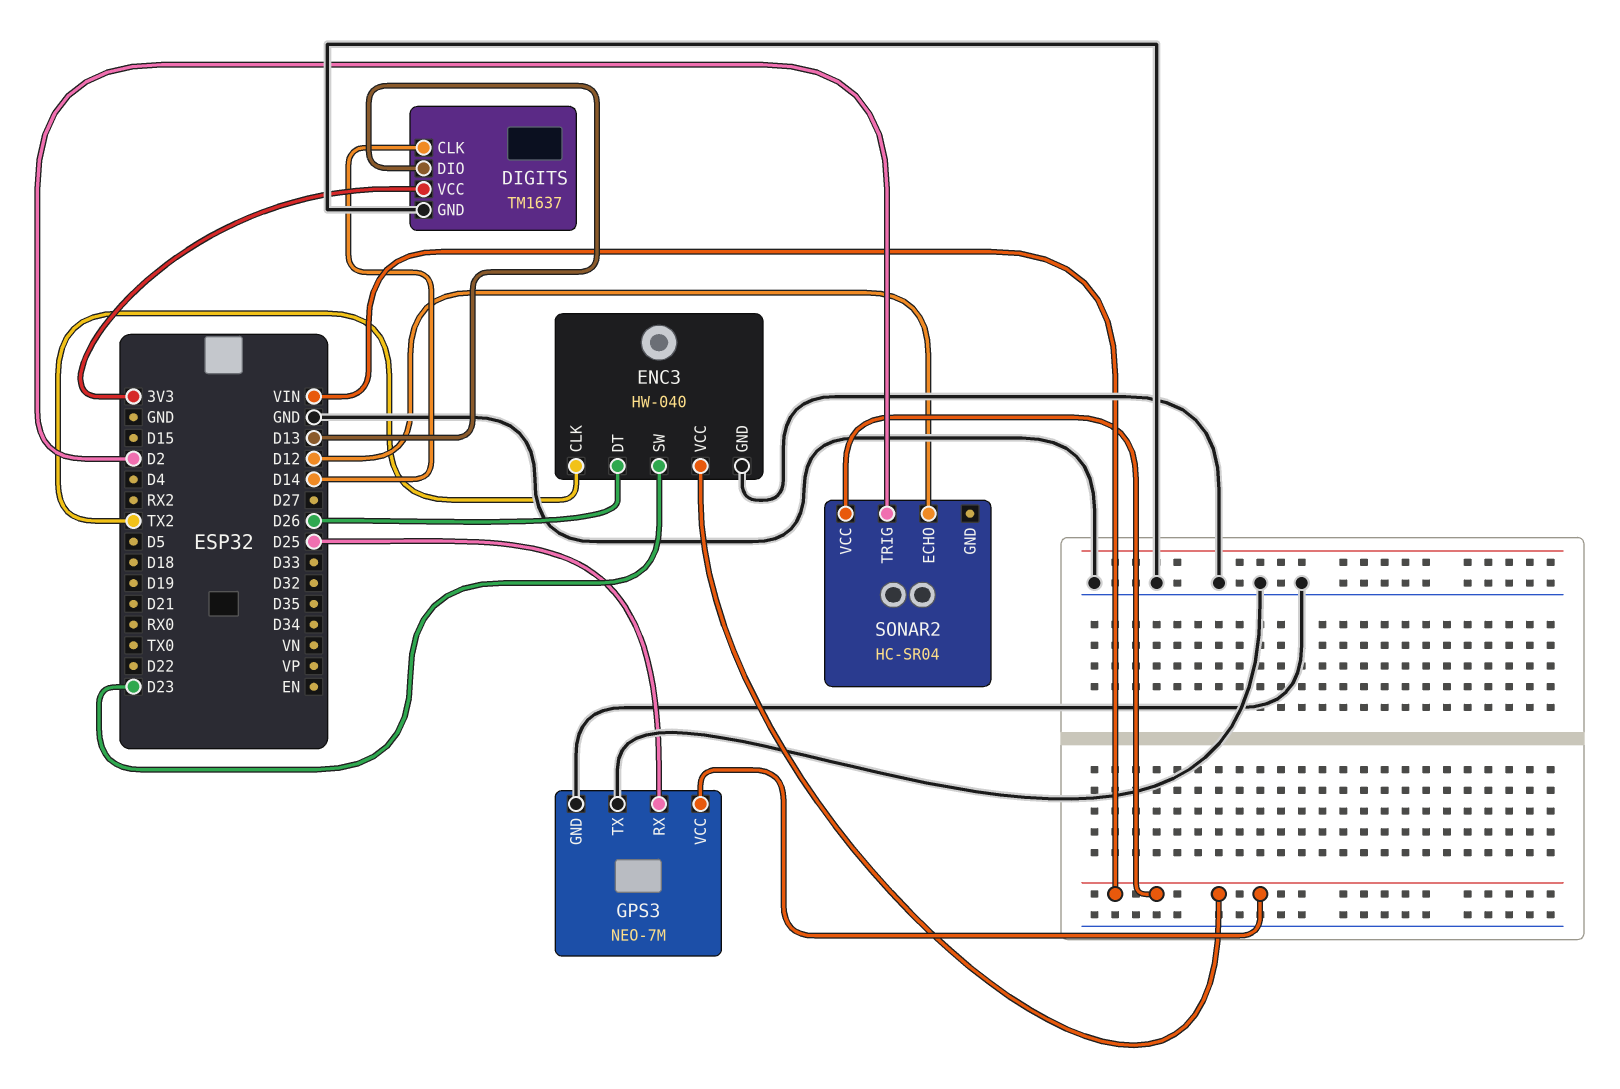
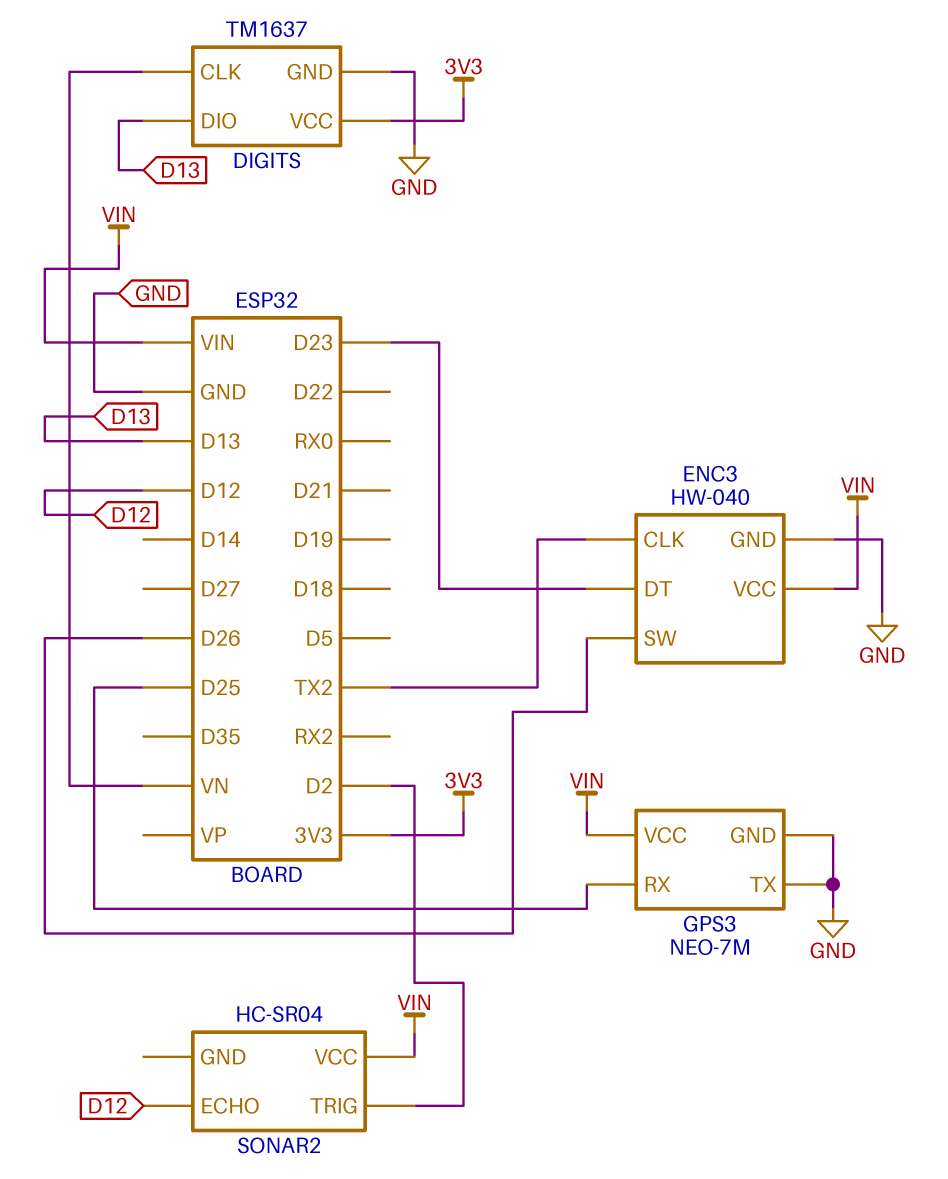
DIGITS pin CLK: D14 -> VN
ENC3 pin DT: D26 -> D23
ENC3 pin SW: D23 -> D26

